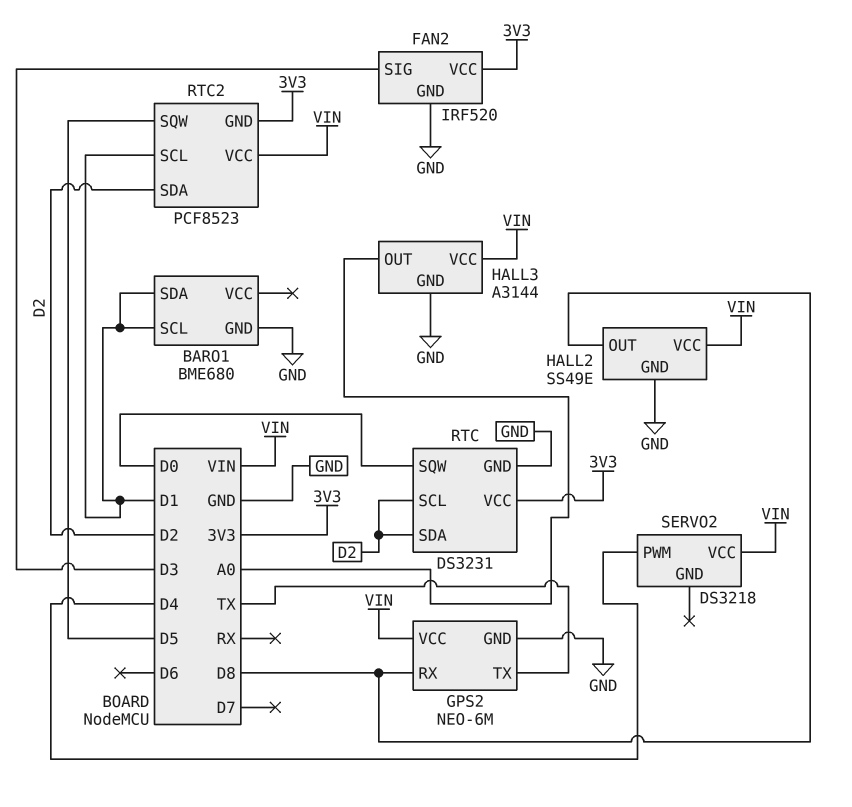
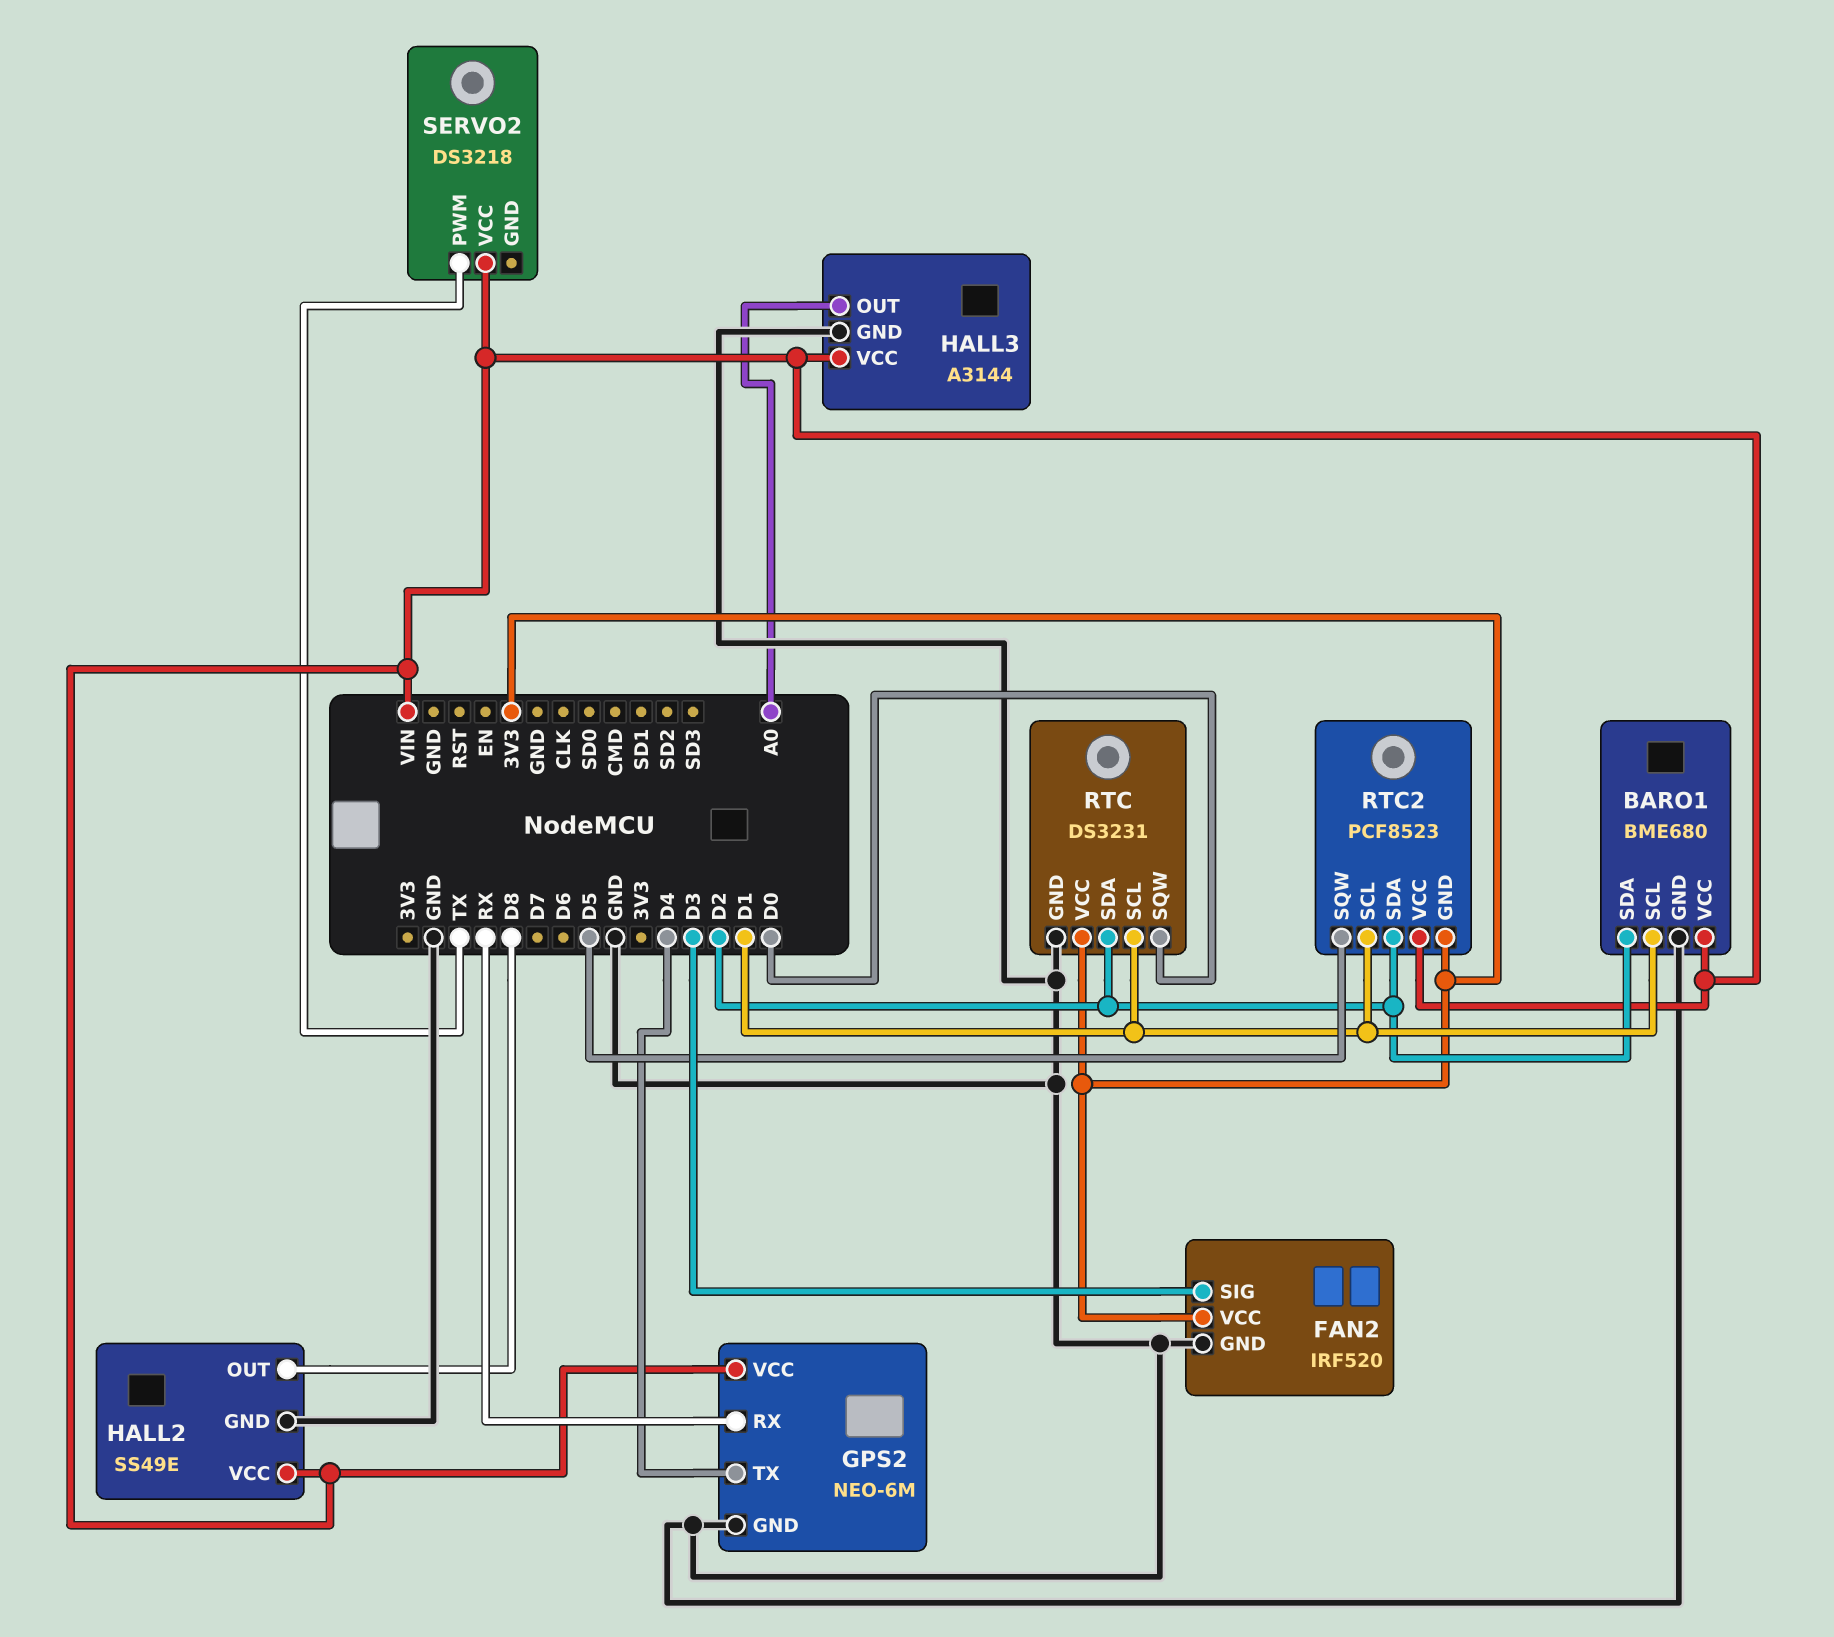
BARO1 pin SDA: D1 -> D2
BARO1 pin VCC: none -> VIN
GPS2 pin RX: D8 -> RX
GPS2 pin TX: TX -> D4
RTC pin SCL: D2 -> D1
SERVO2 pin PWM: D4 -> TX

